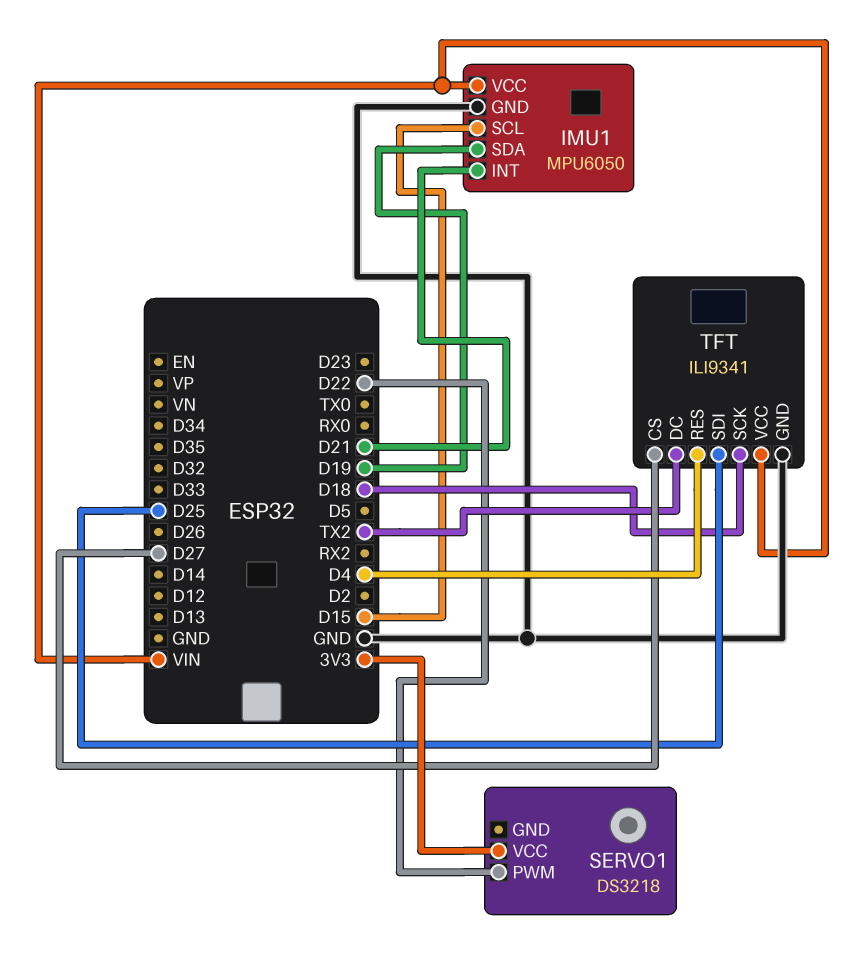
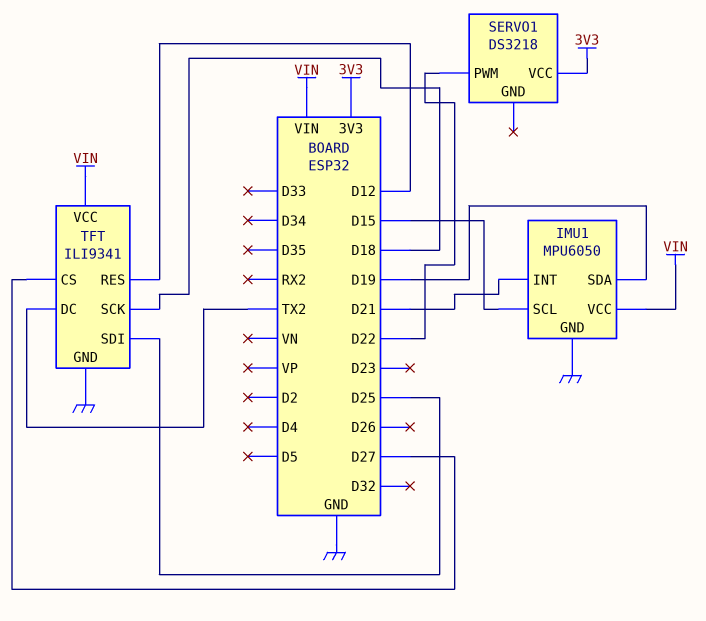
TFT pin RES: D4 -> D12

